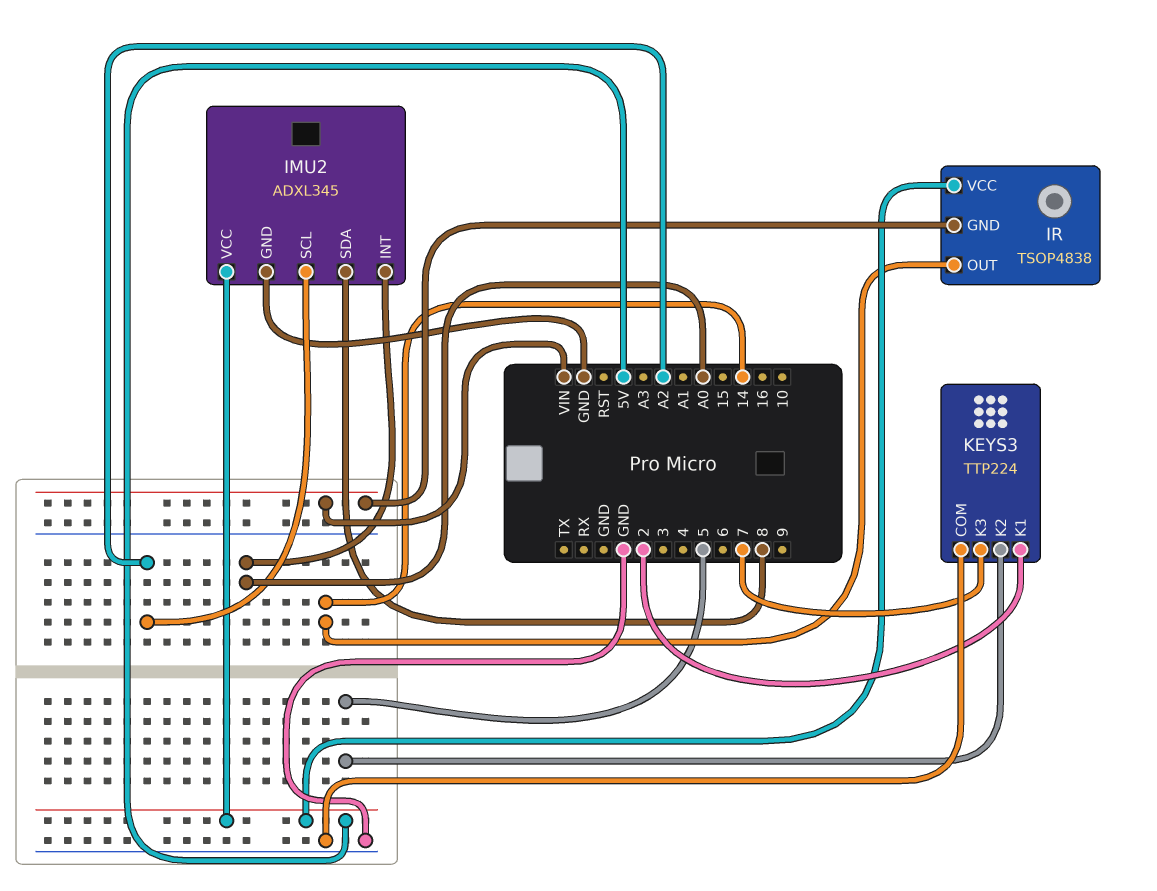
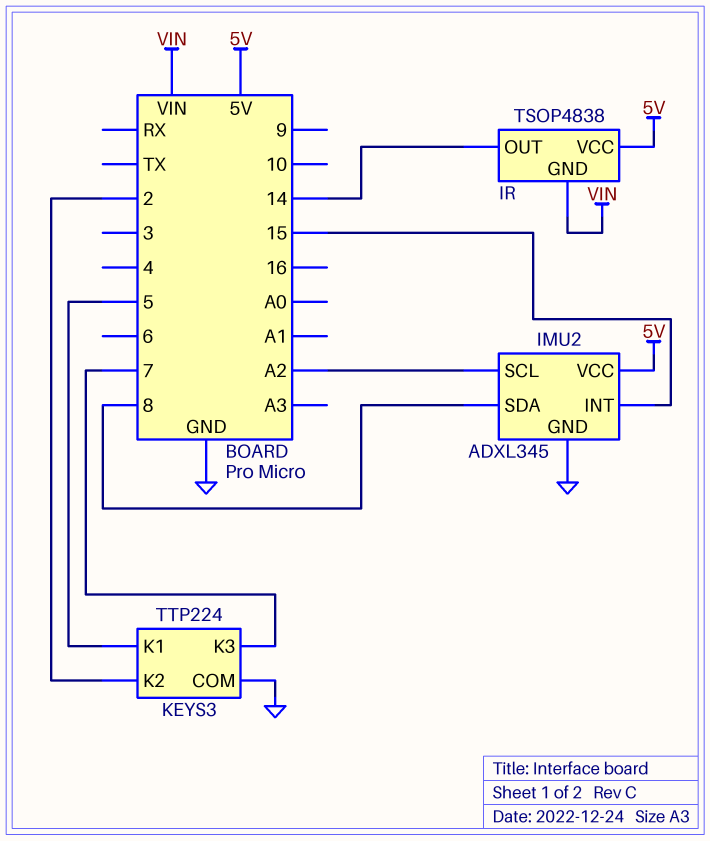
IMU2 pin INT: A0 -> 15
KEYS3 pin K1: 2 -> 5
KEYS3 pin K2: 5 -> 2

